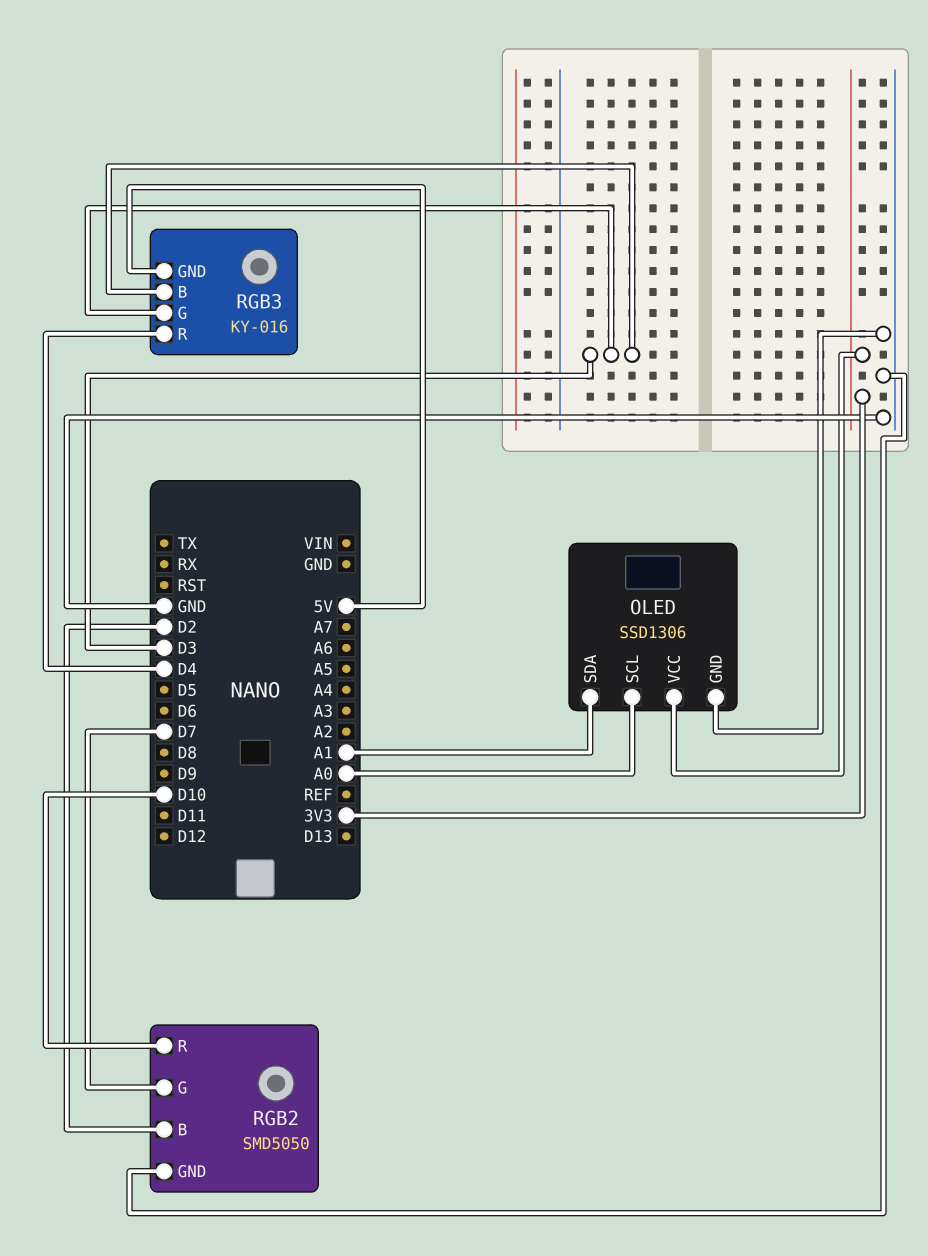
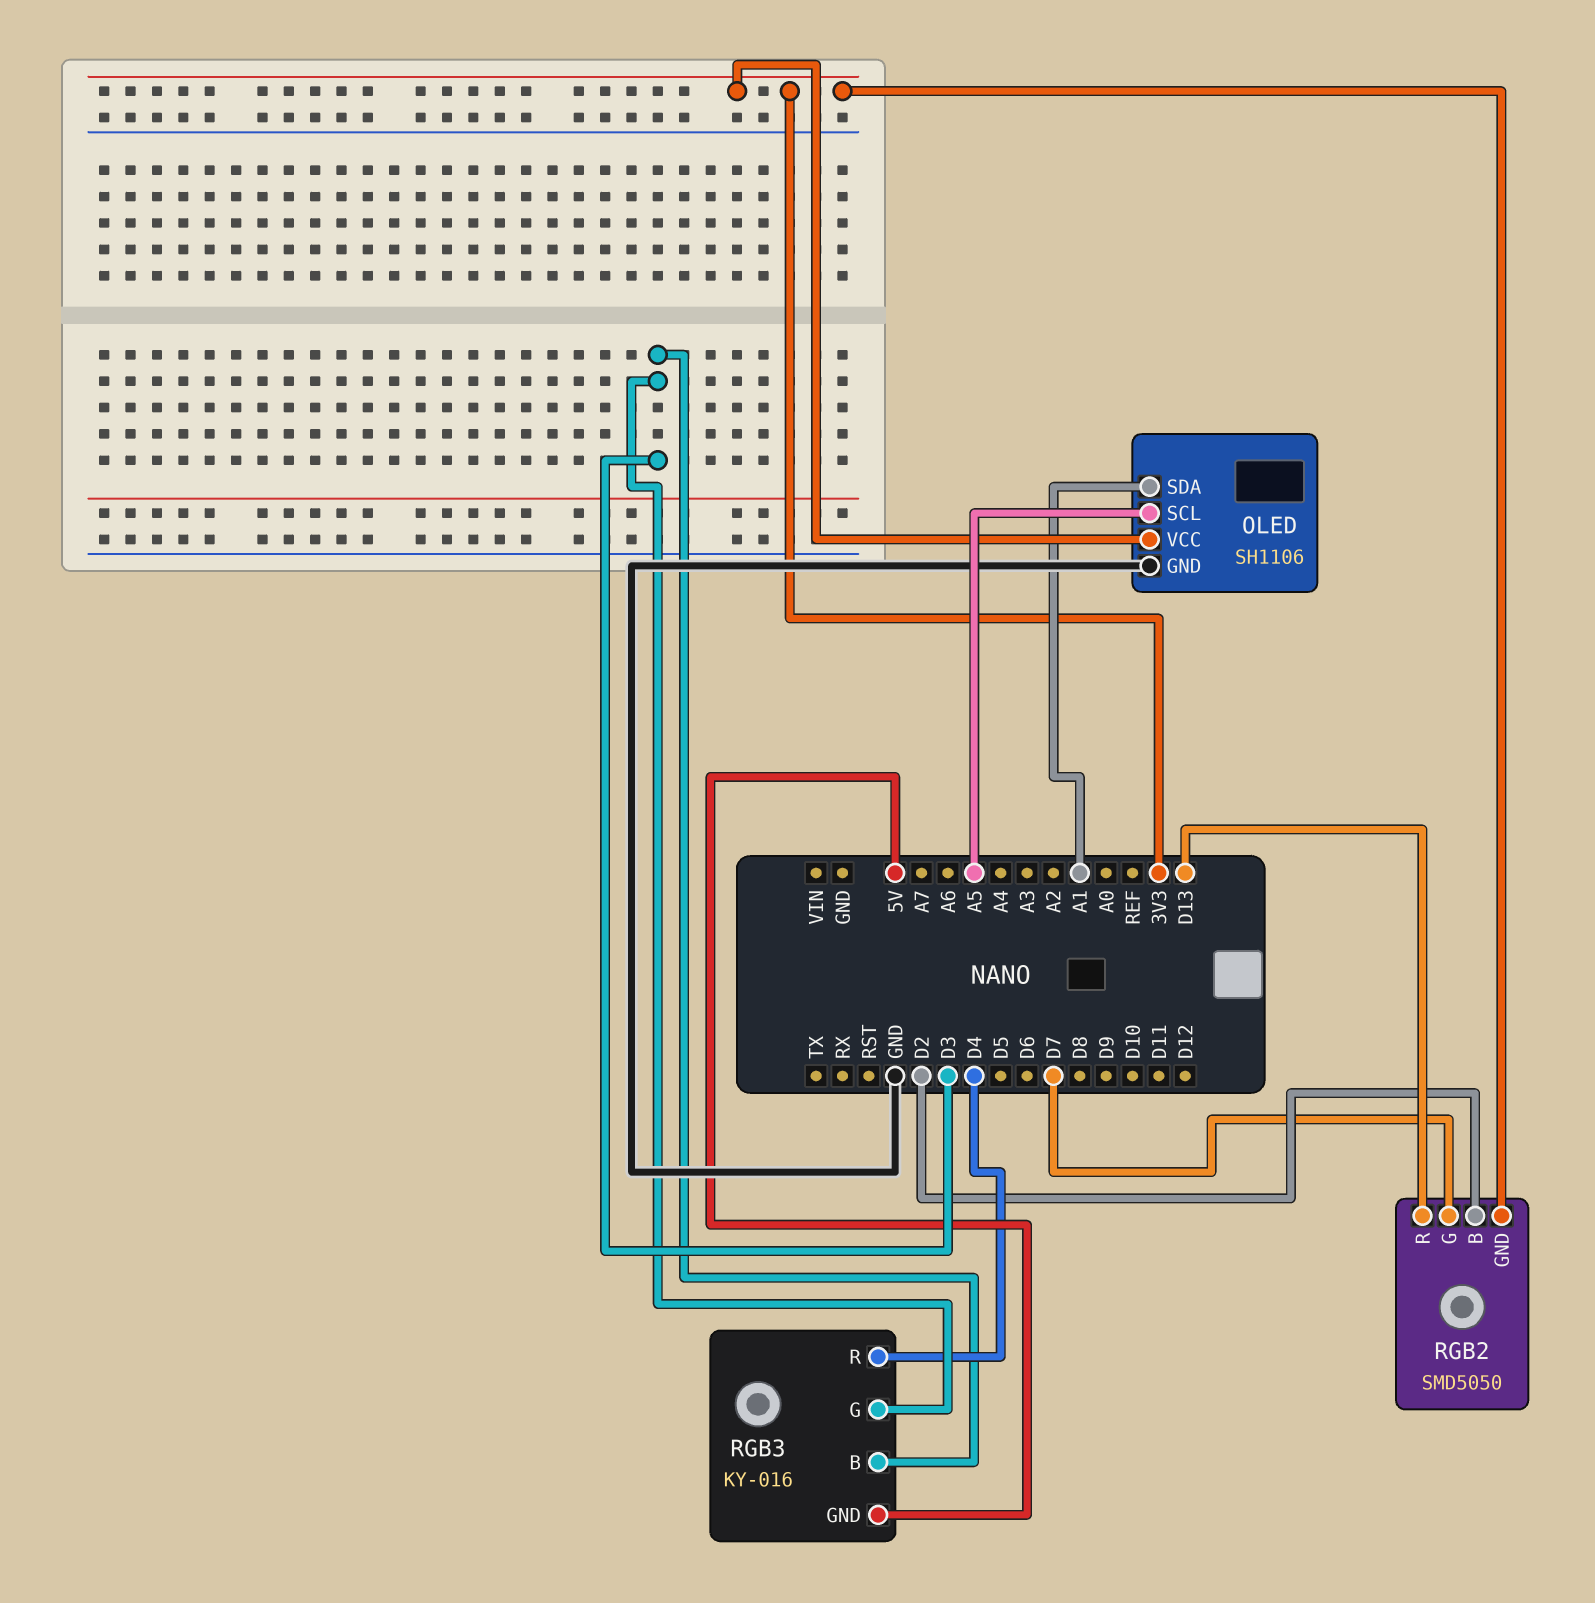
OLED: SSD1306 -> SH1106
OLED pin SCL: A0 -> A5
RGB2 pin GND: GND -> 3V3
RGB2 pin R: D10 -> D13

